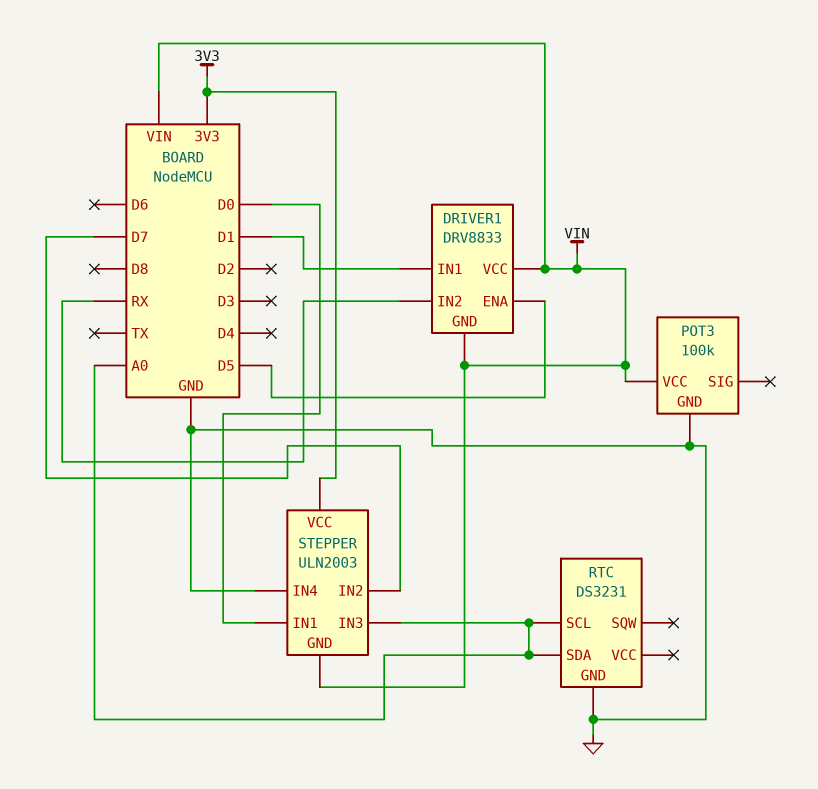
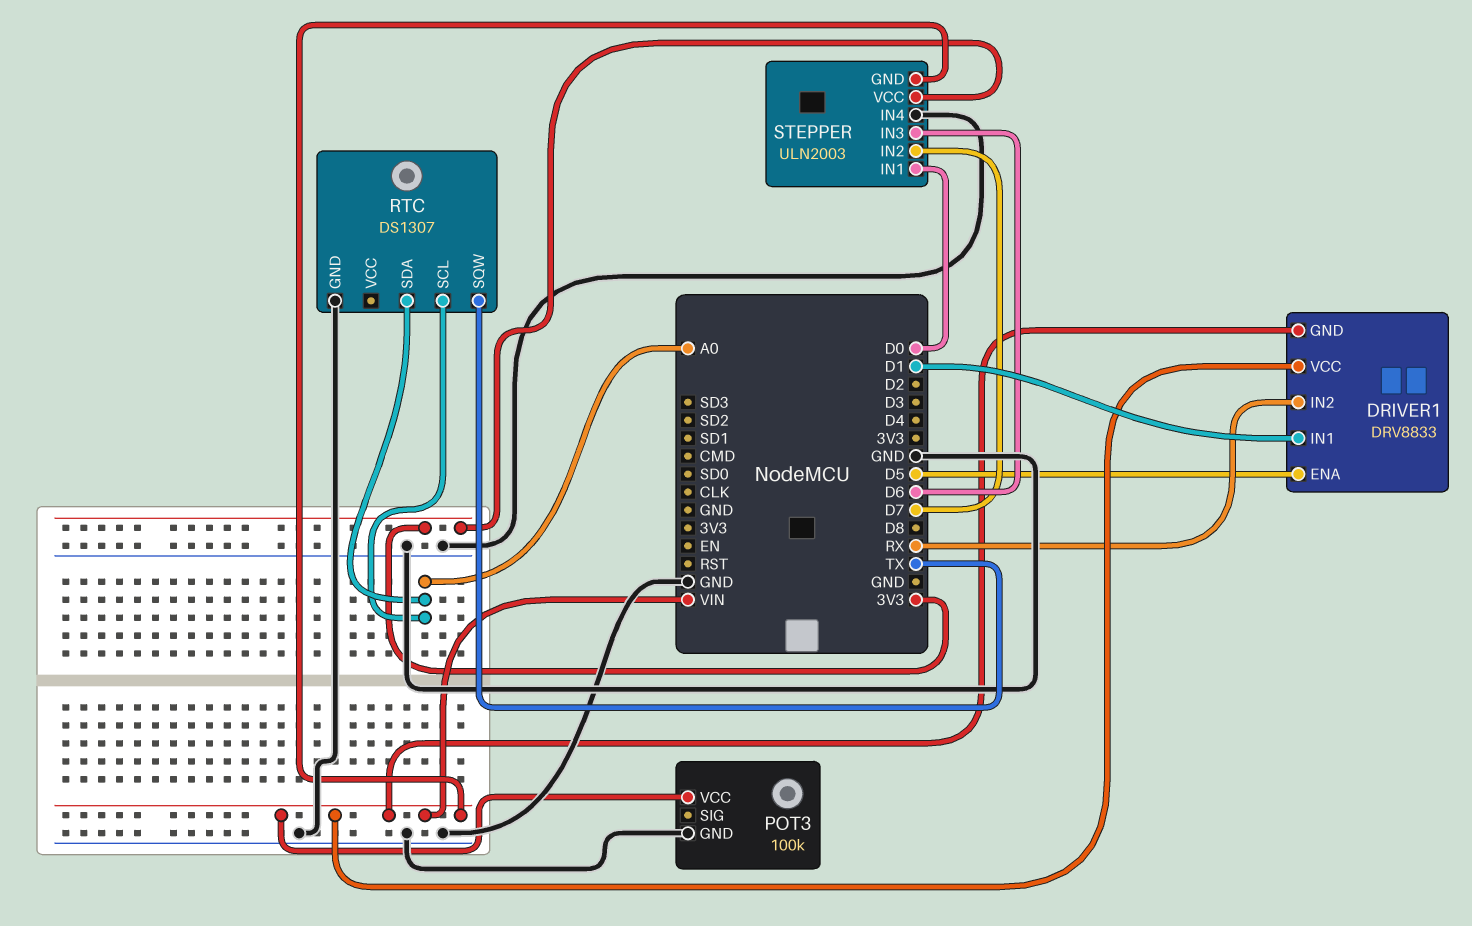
RTC: DS3231 -> DS1307
RTC pin SQW: none -> TX
STEPPER pin IN3: A0 -> D6

